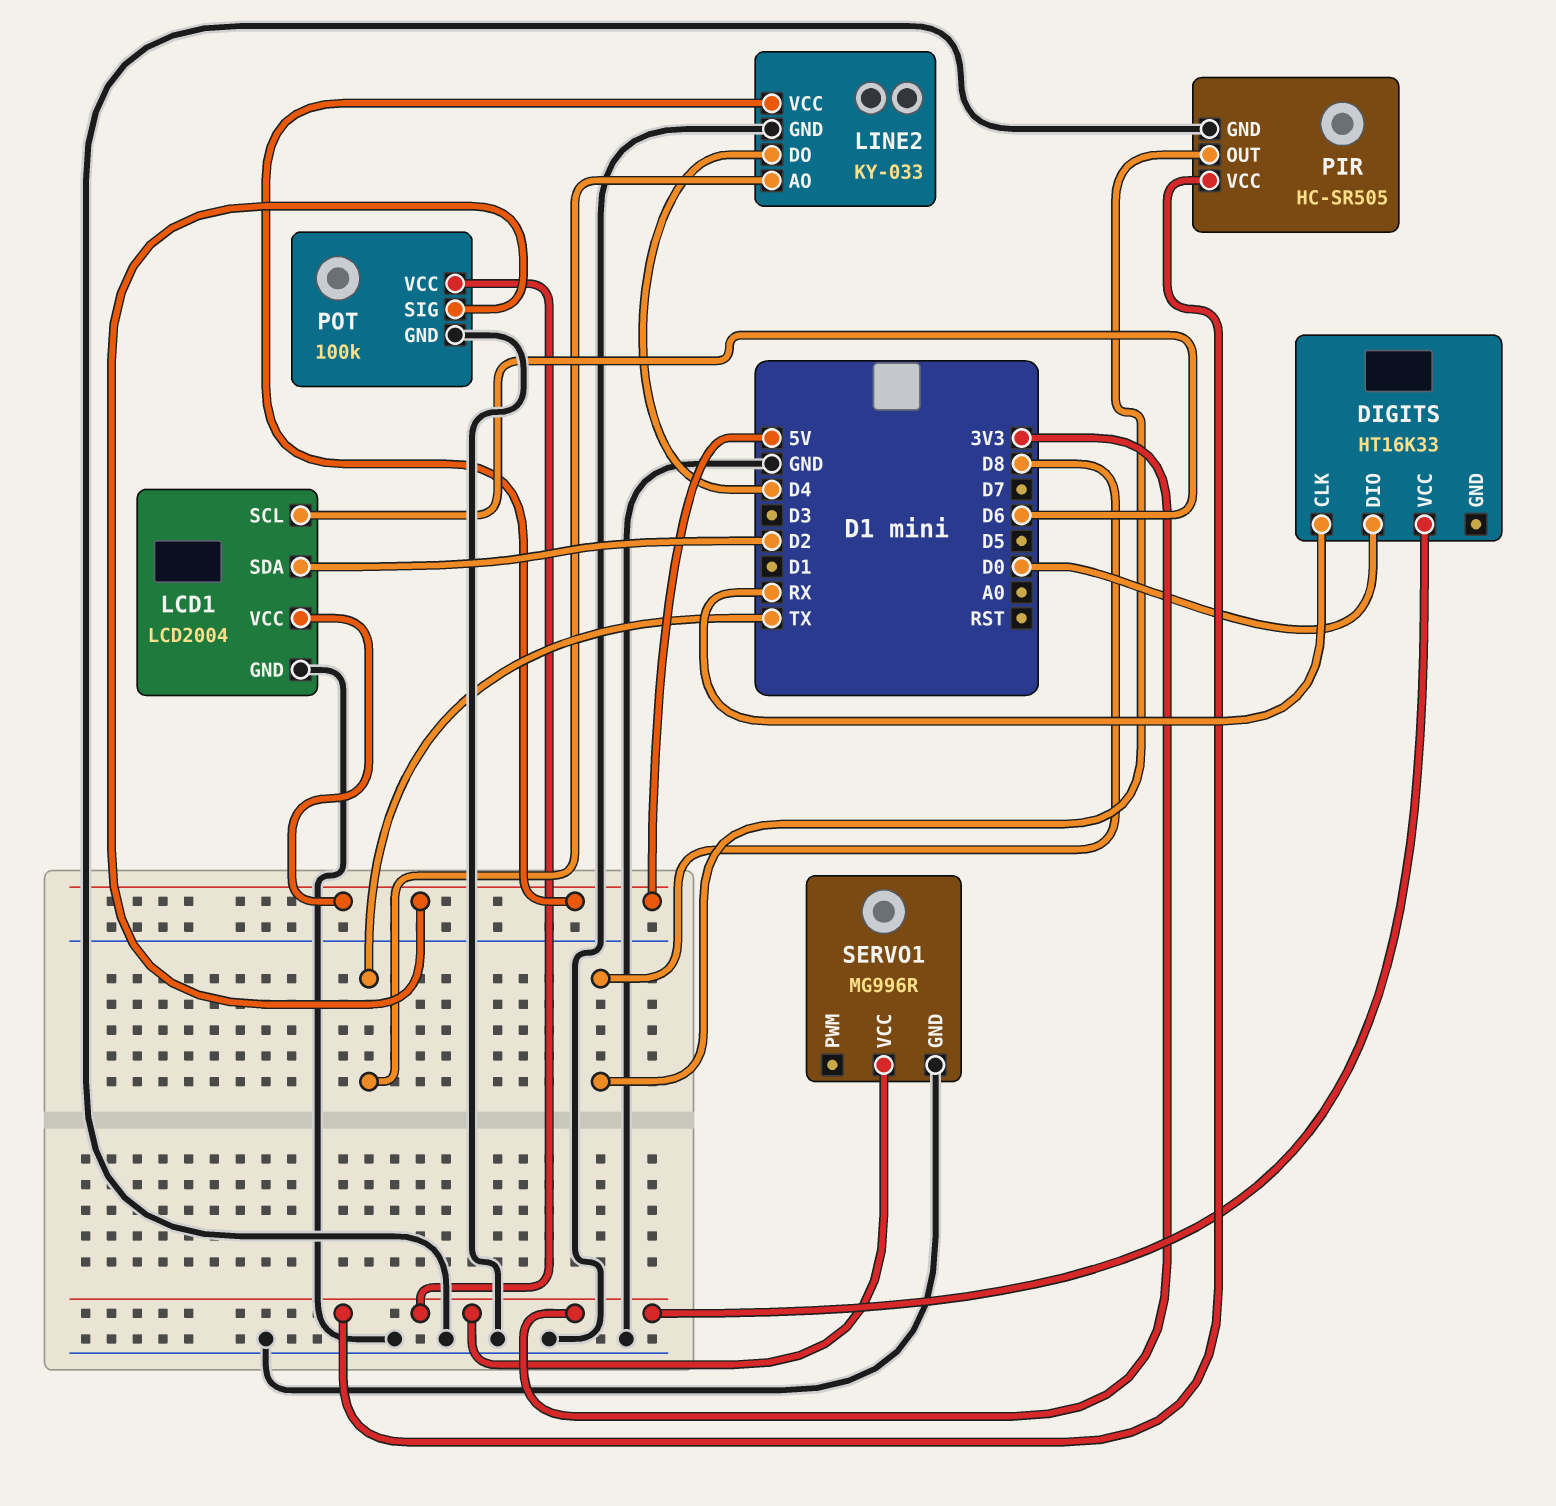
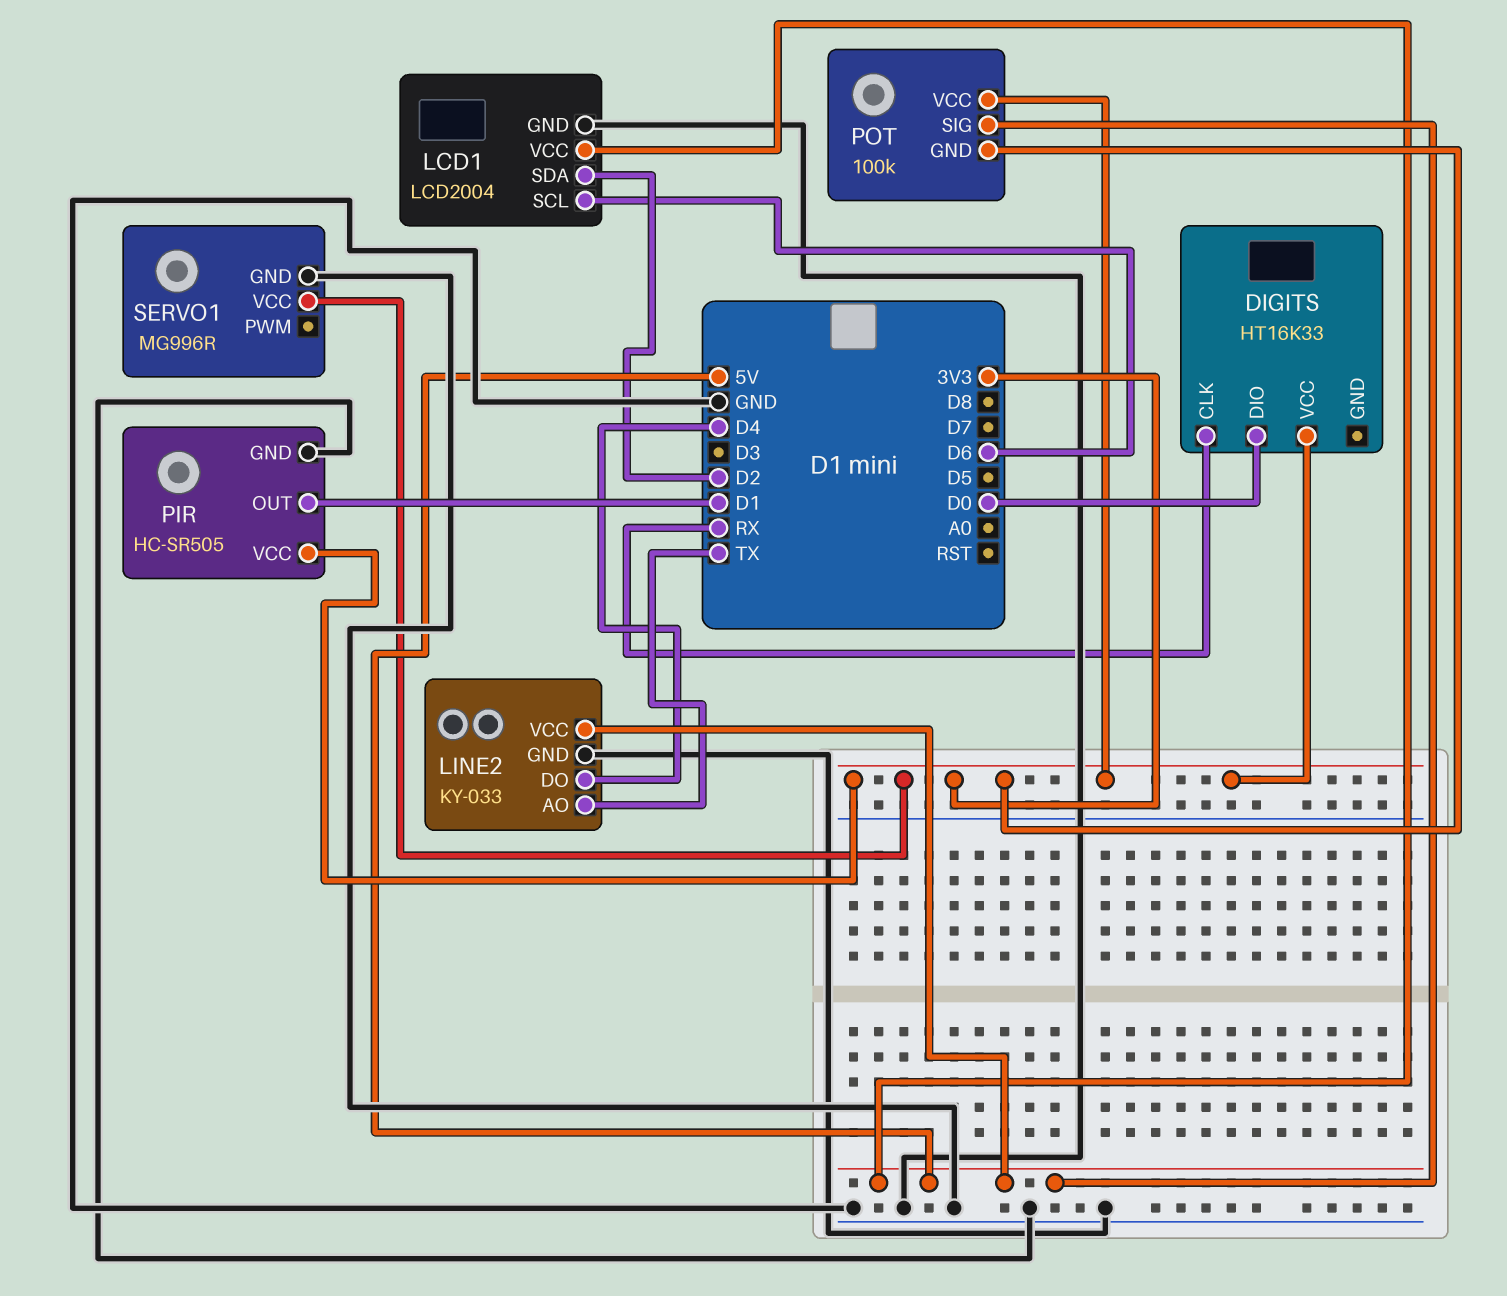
PIR pin OUT: D8 -> D1
POT pin GND: GND -> 3V3

